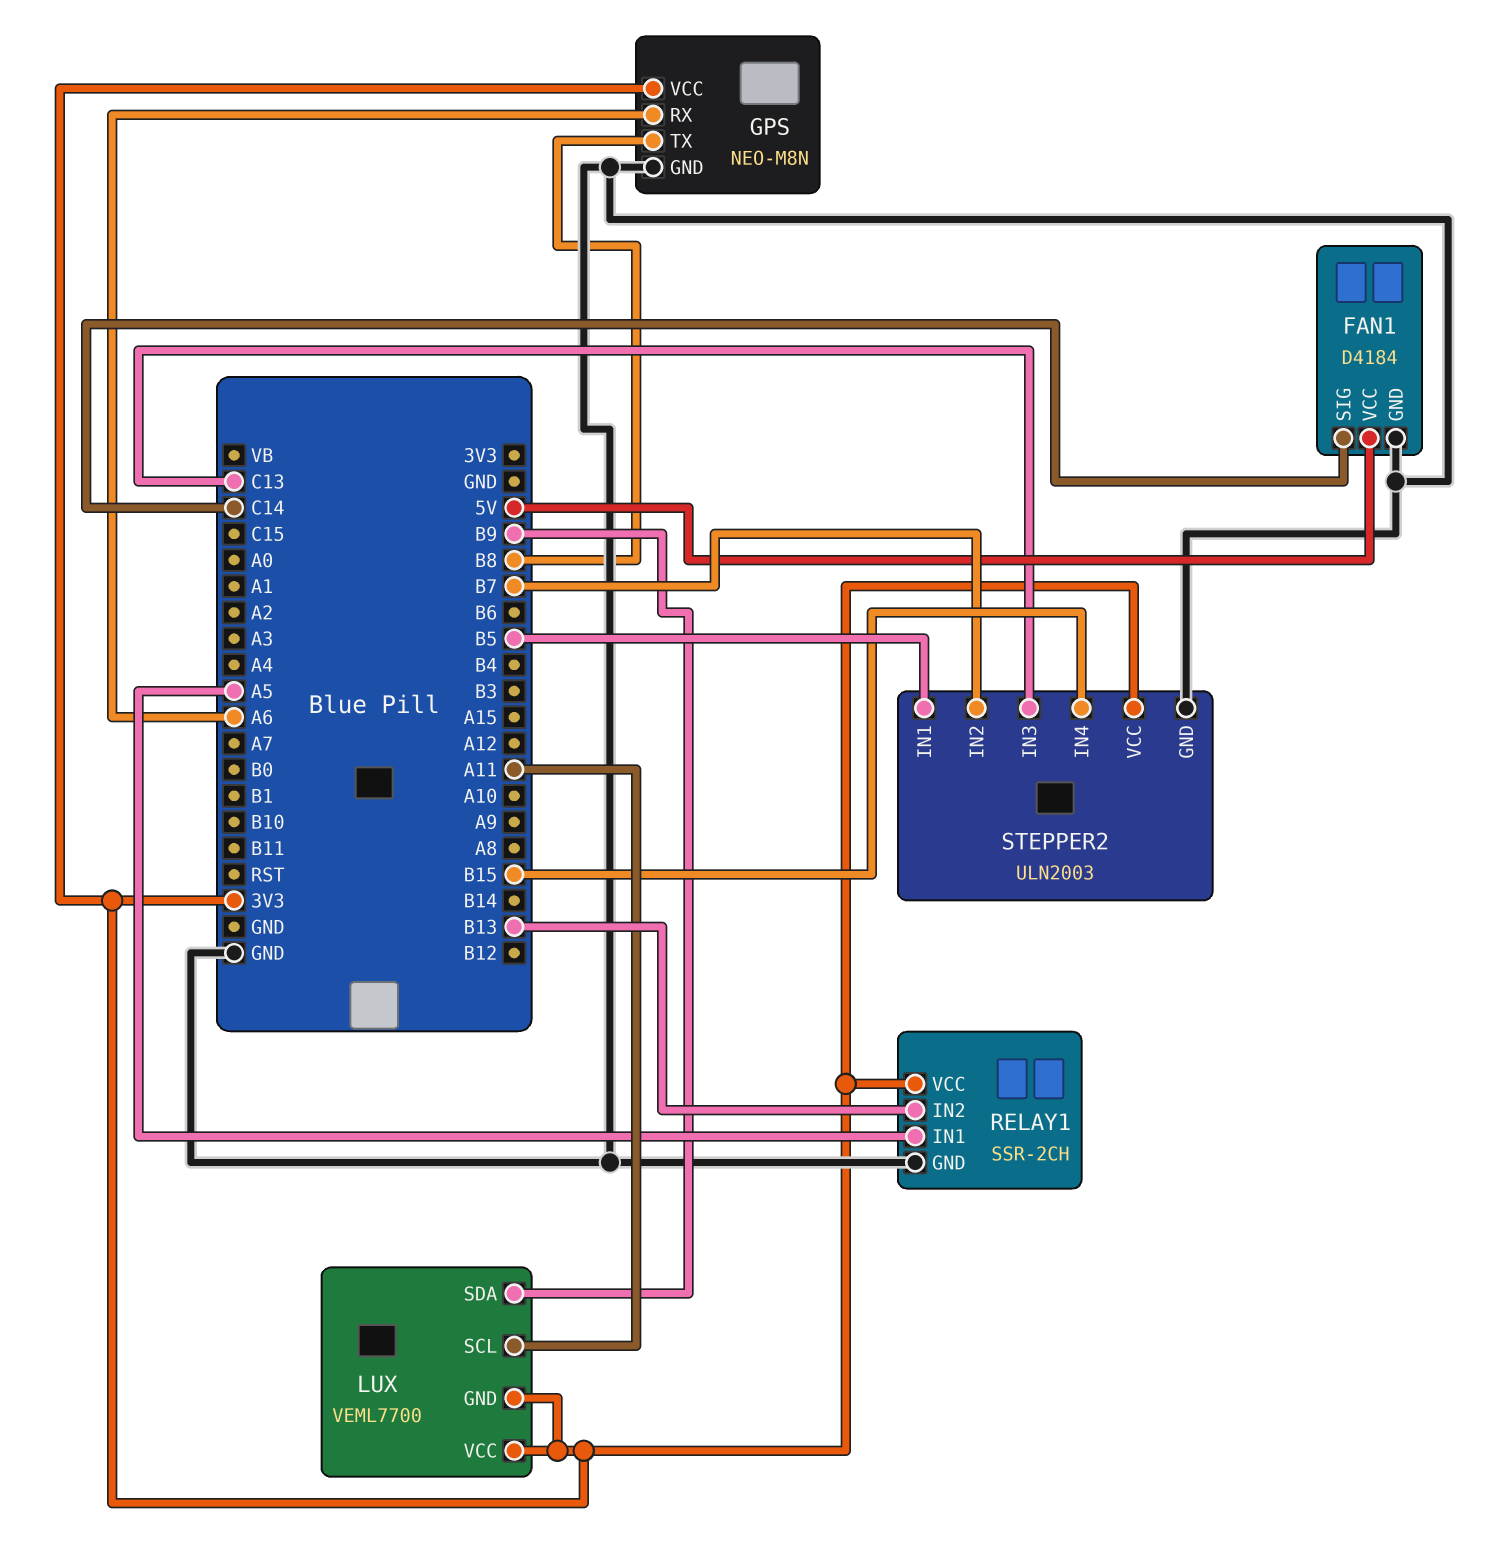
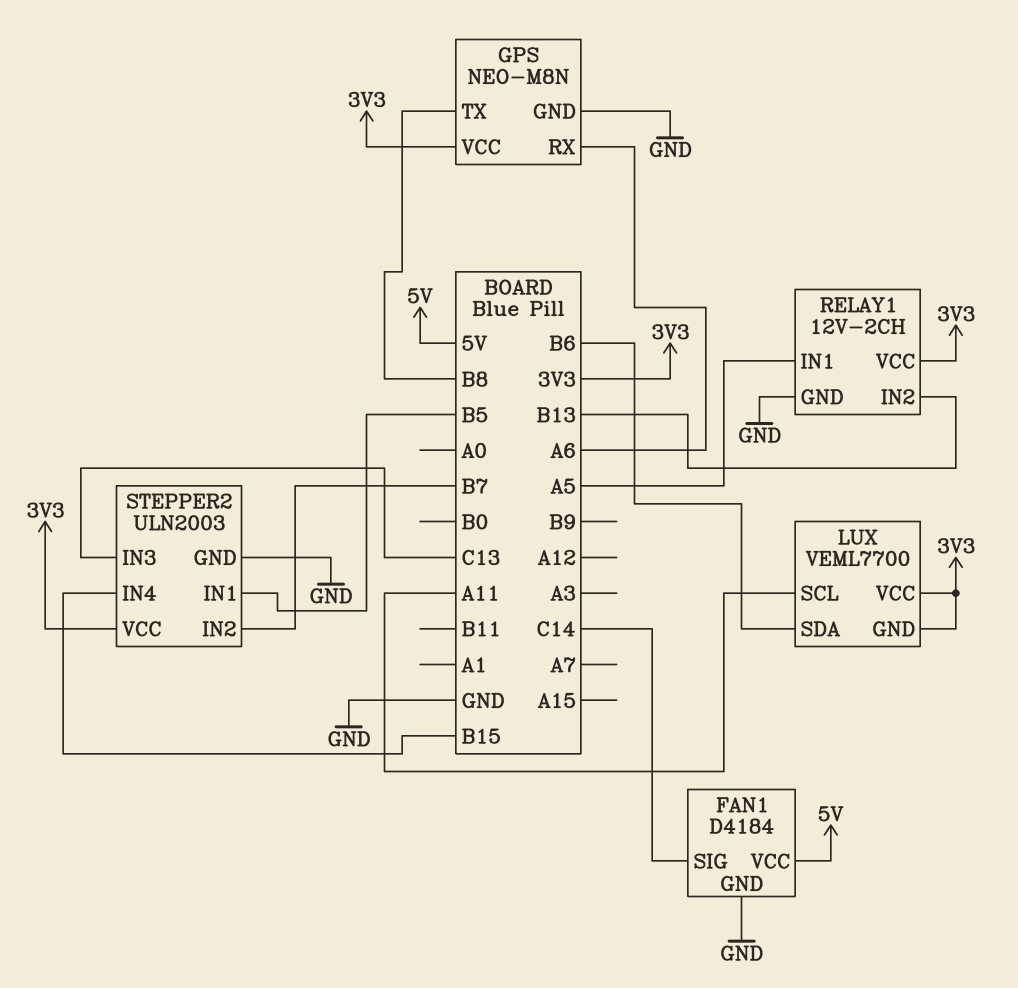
LUX pin SDA: B9 -> B6
RELAY1: SSR-2CH -> 12V-2CH

